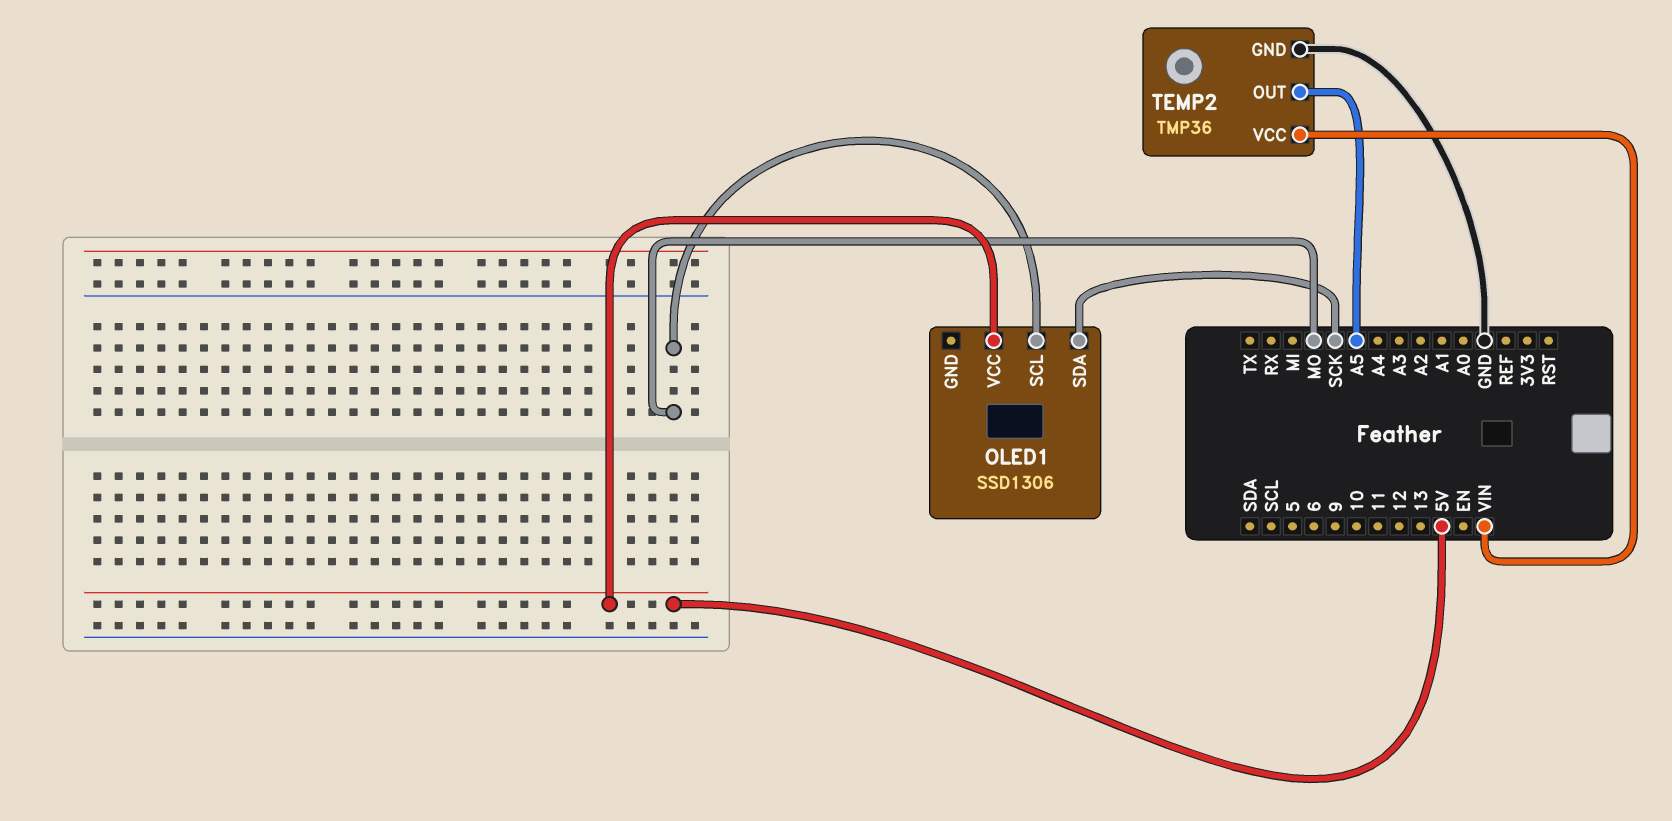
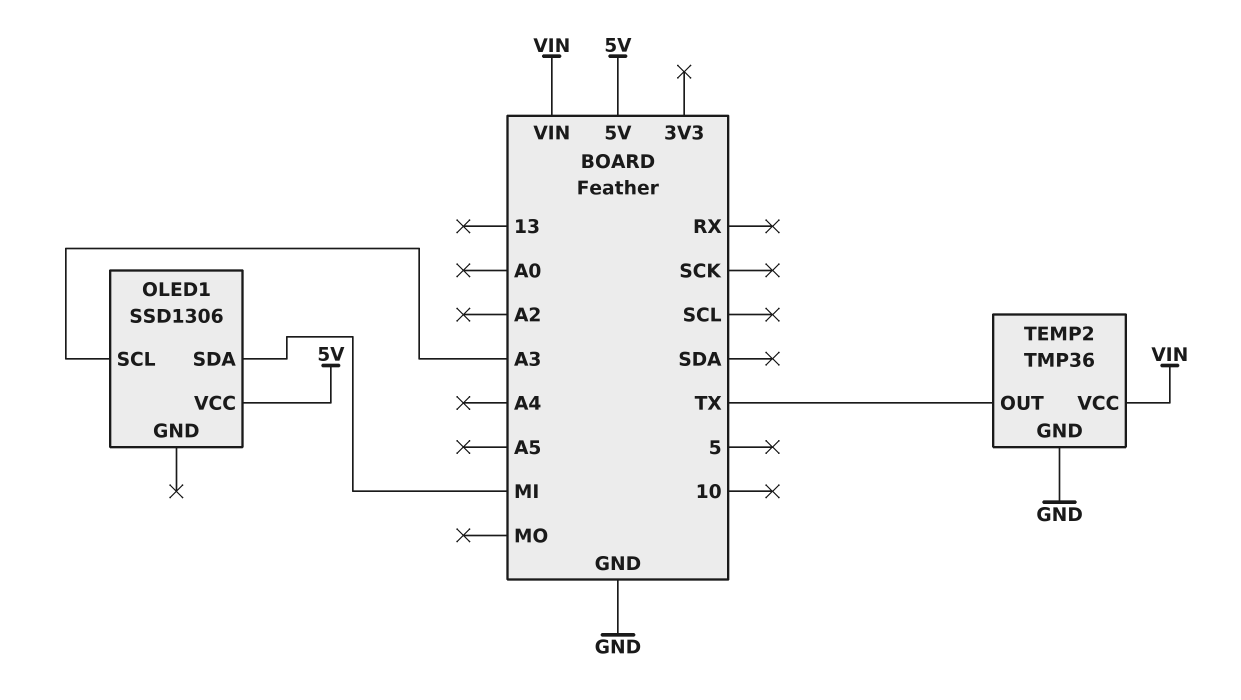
OLED1 pin SCL: MO -> A3
OLED1 pin SDA: SCK -> MI
TEMP2 pin OUT: A5 -> TX

